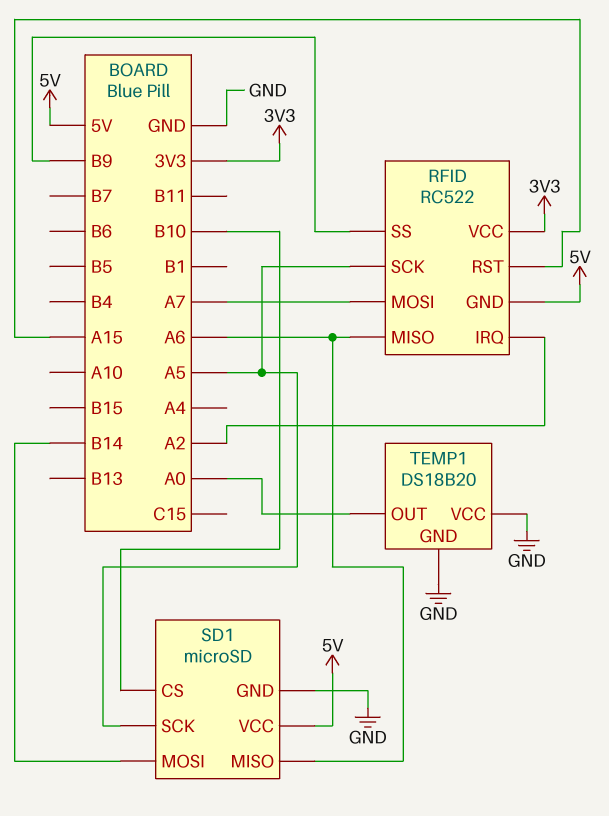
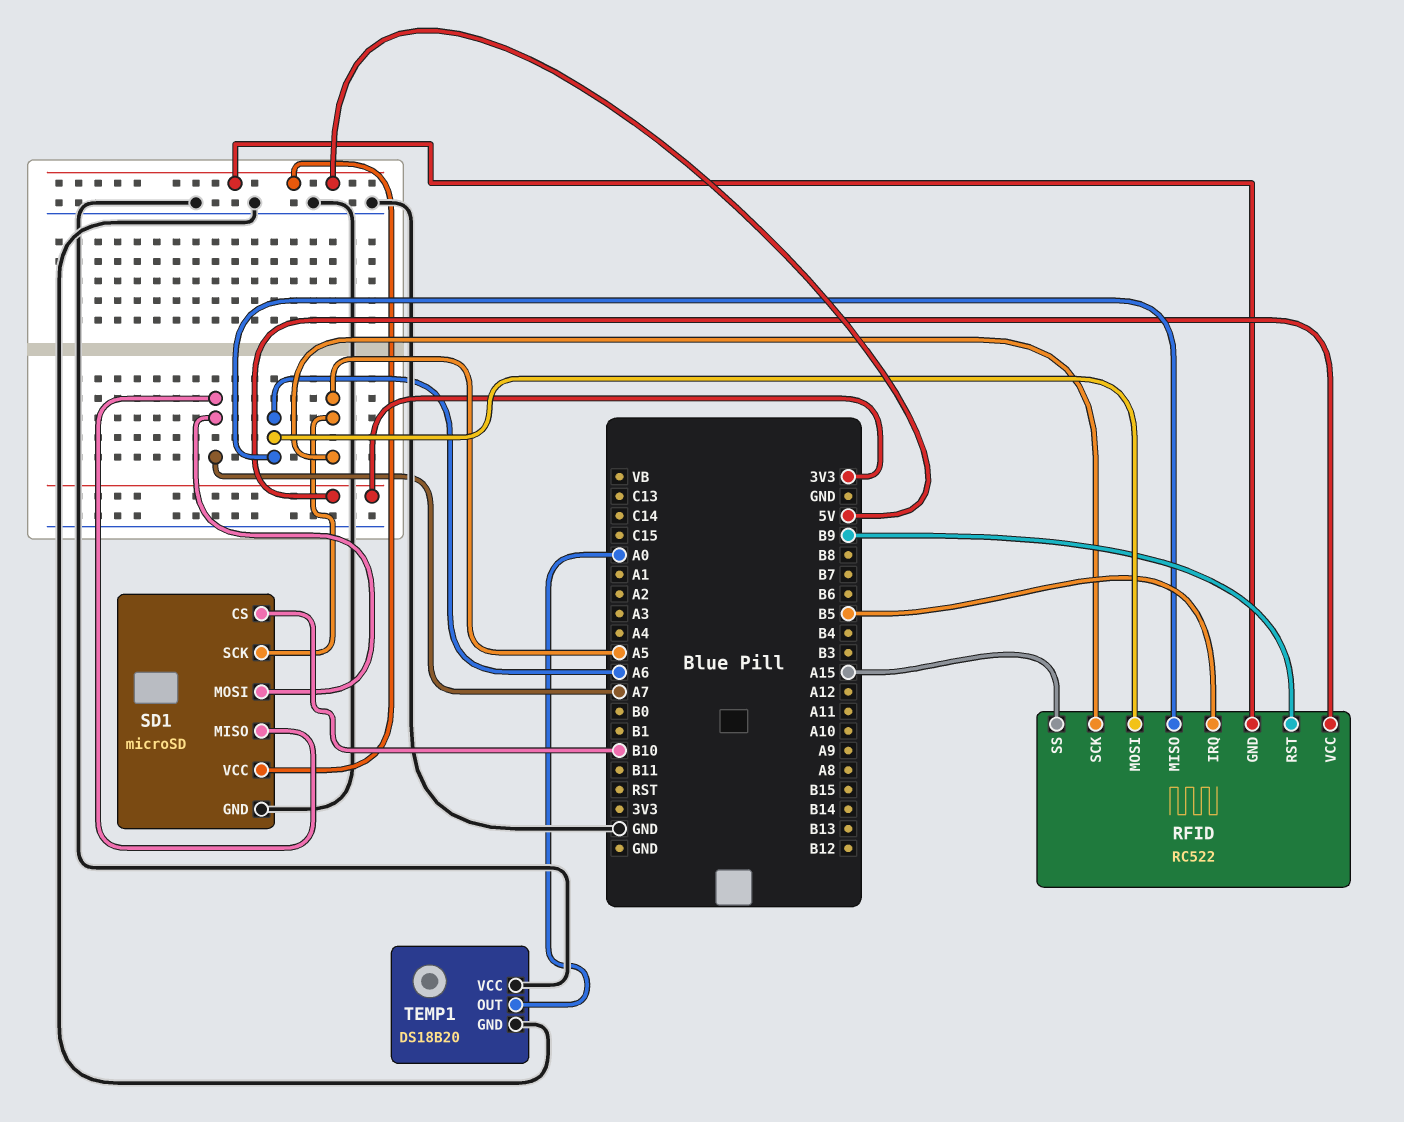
RFID pin IRQ: A2 -> B5
RFID pin MOSI: A7 -> A6
RFID pin RST: A15 -> B9
RFID pin SS: B9 -> A15
SD1 pin MISO: A6 -> A7
SD1 pin MOSI: B14 -> A7

